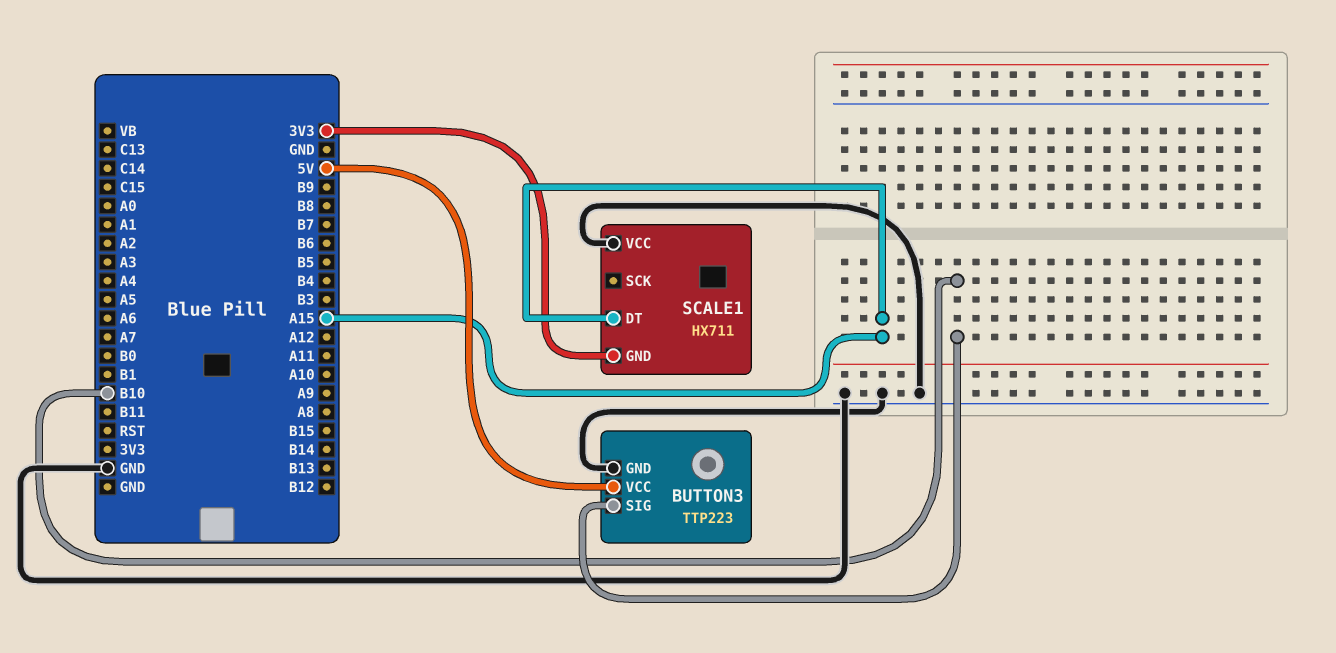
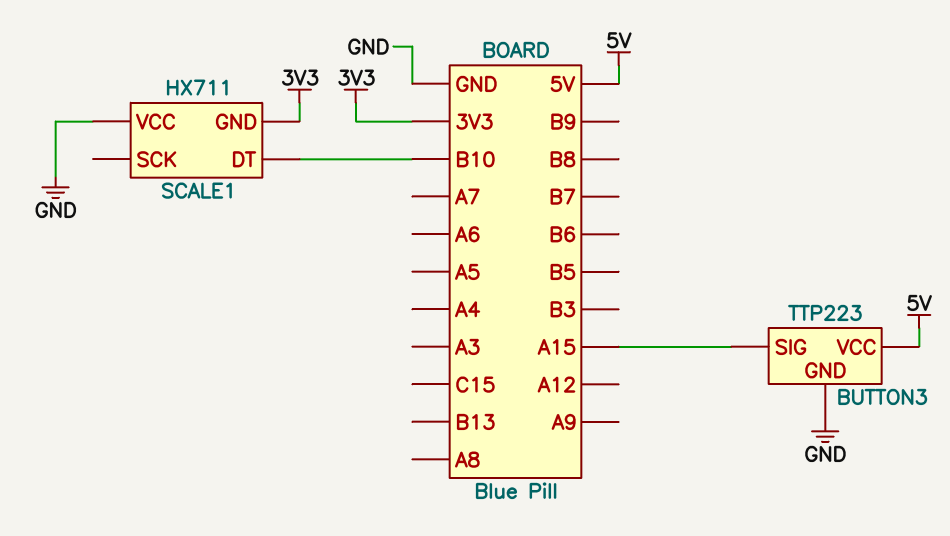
BUTTON3 pin SIG: B10 -> A15
SCALE1 pin DT: A15 -> B10

